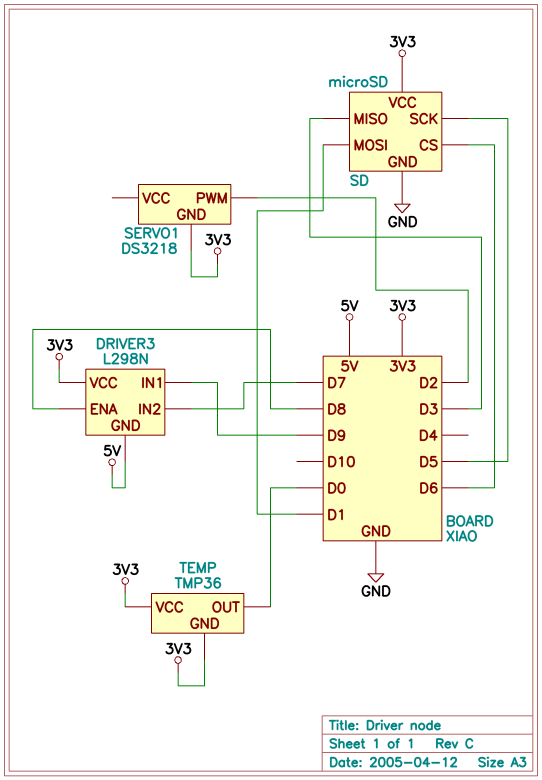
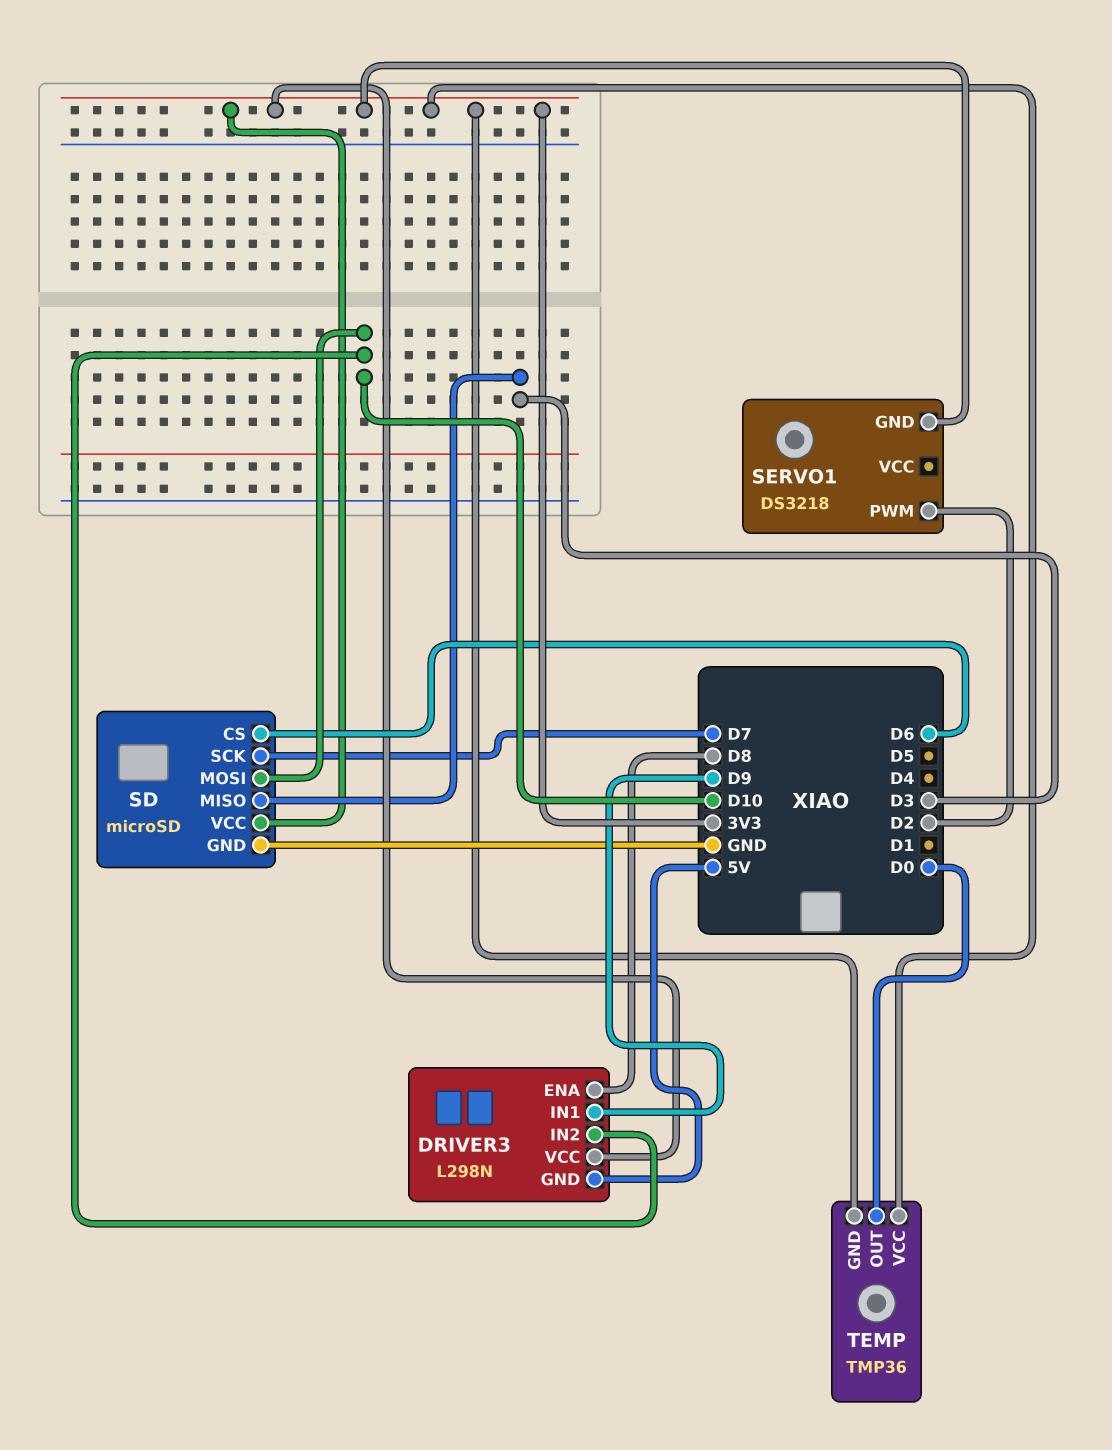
DRIVER3 pin IN2: D7 -> D10
SD pin MOSI: D1 -> D10
SD pin SCK: D5 -> D7

